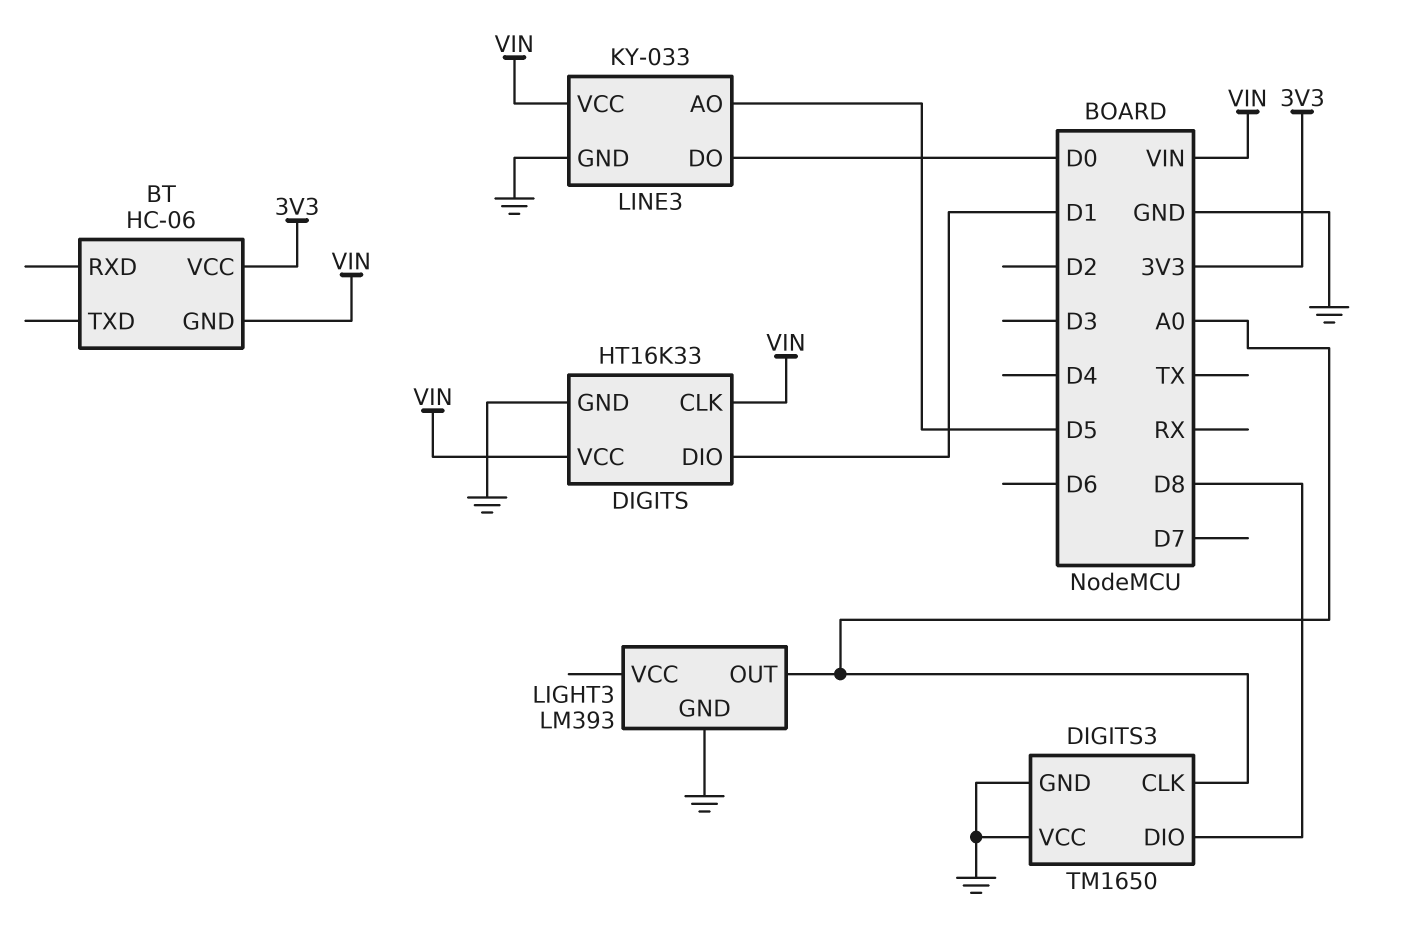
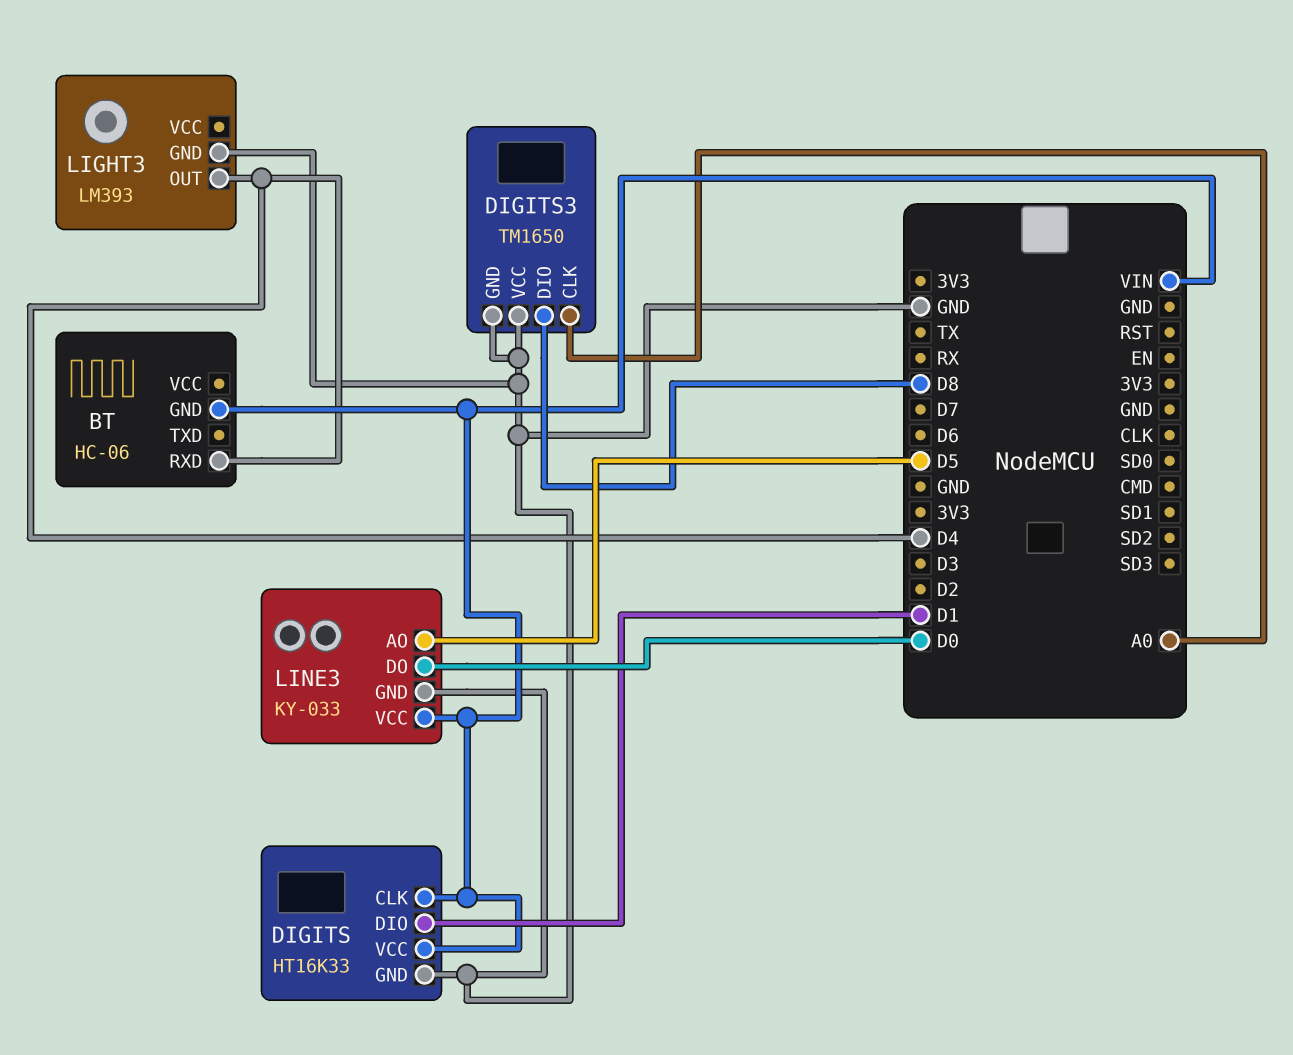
BT pin RXD: none -> D4
BT pin VCC: 3V3 -> none
LIGHT3 pin OUT: A0 -> D4

